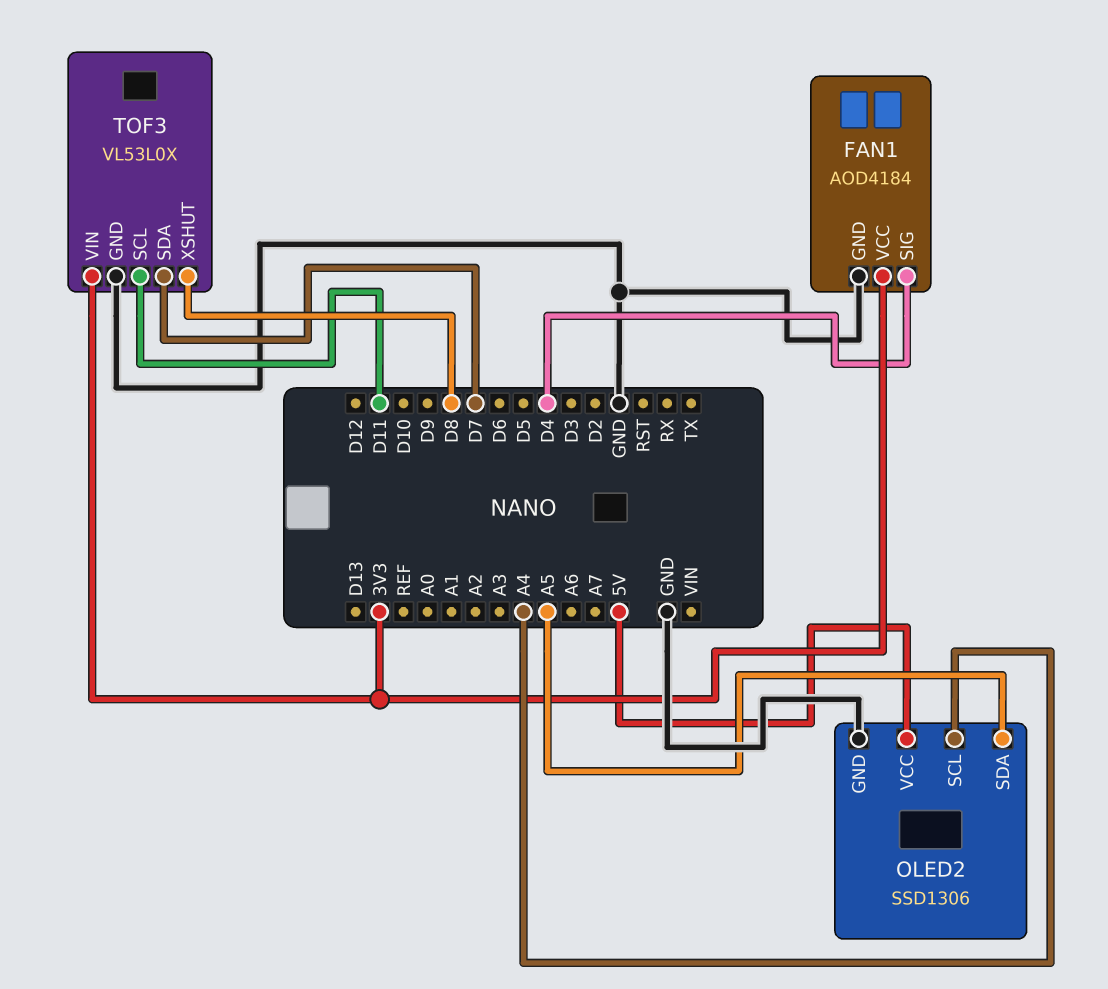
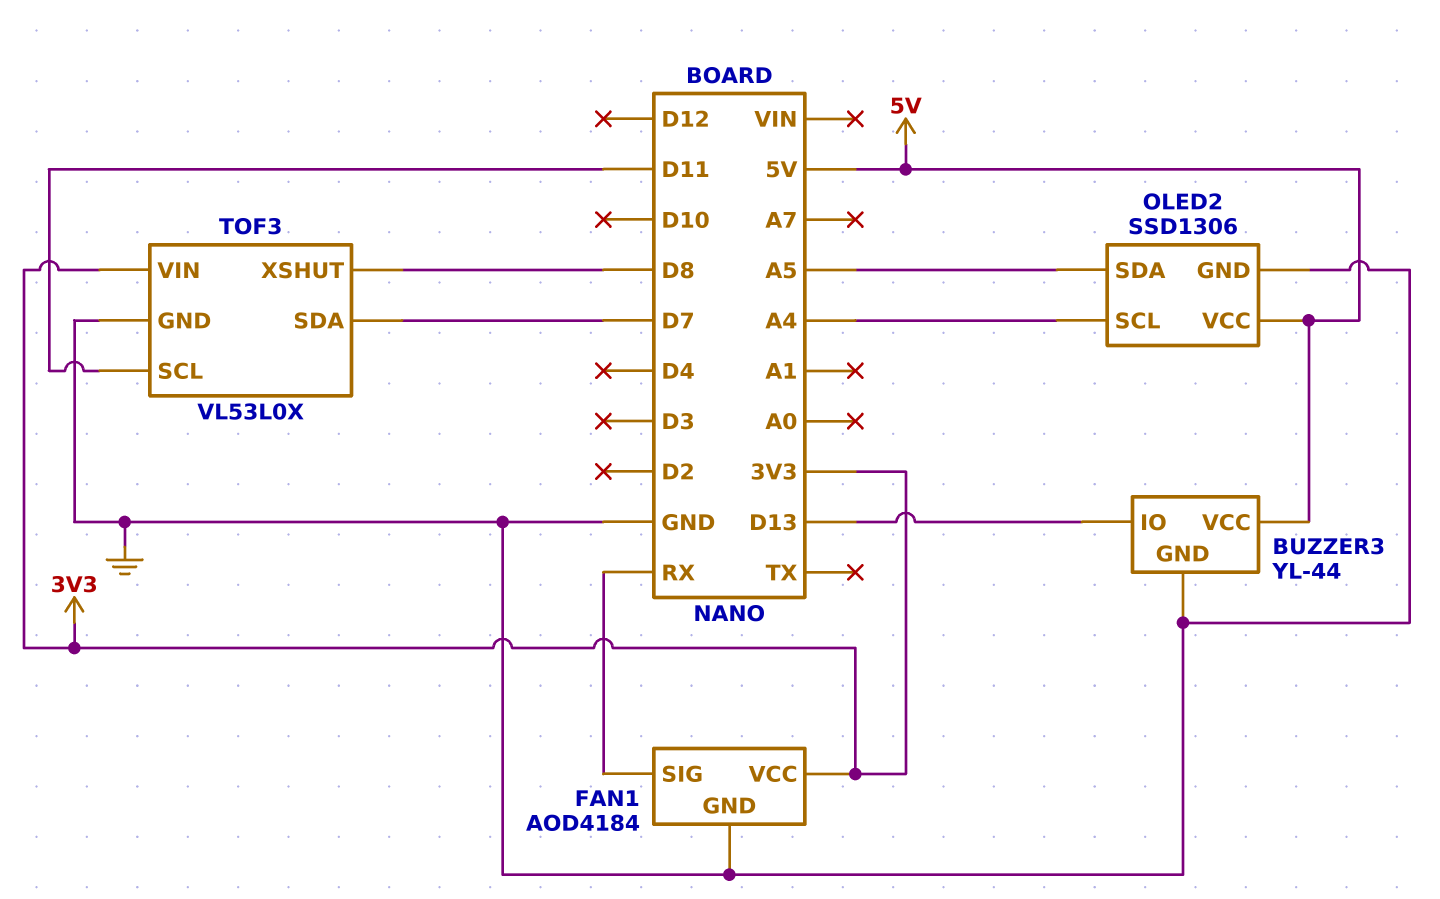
BUZZER3: none -> YL-44
BUZZER3 pin GND: none -> GND
BUZZER3 pin IO: none -> D13
BUZZER3 pin VCC: none -> 5V
FAN1 pin SIG: D4 -> RX

